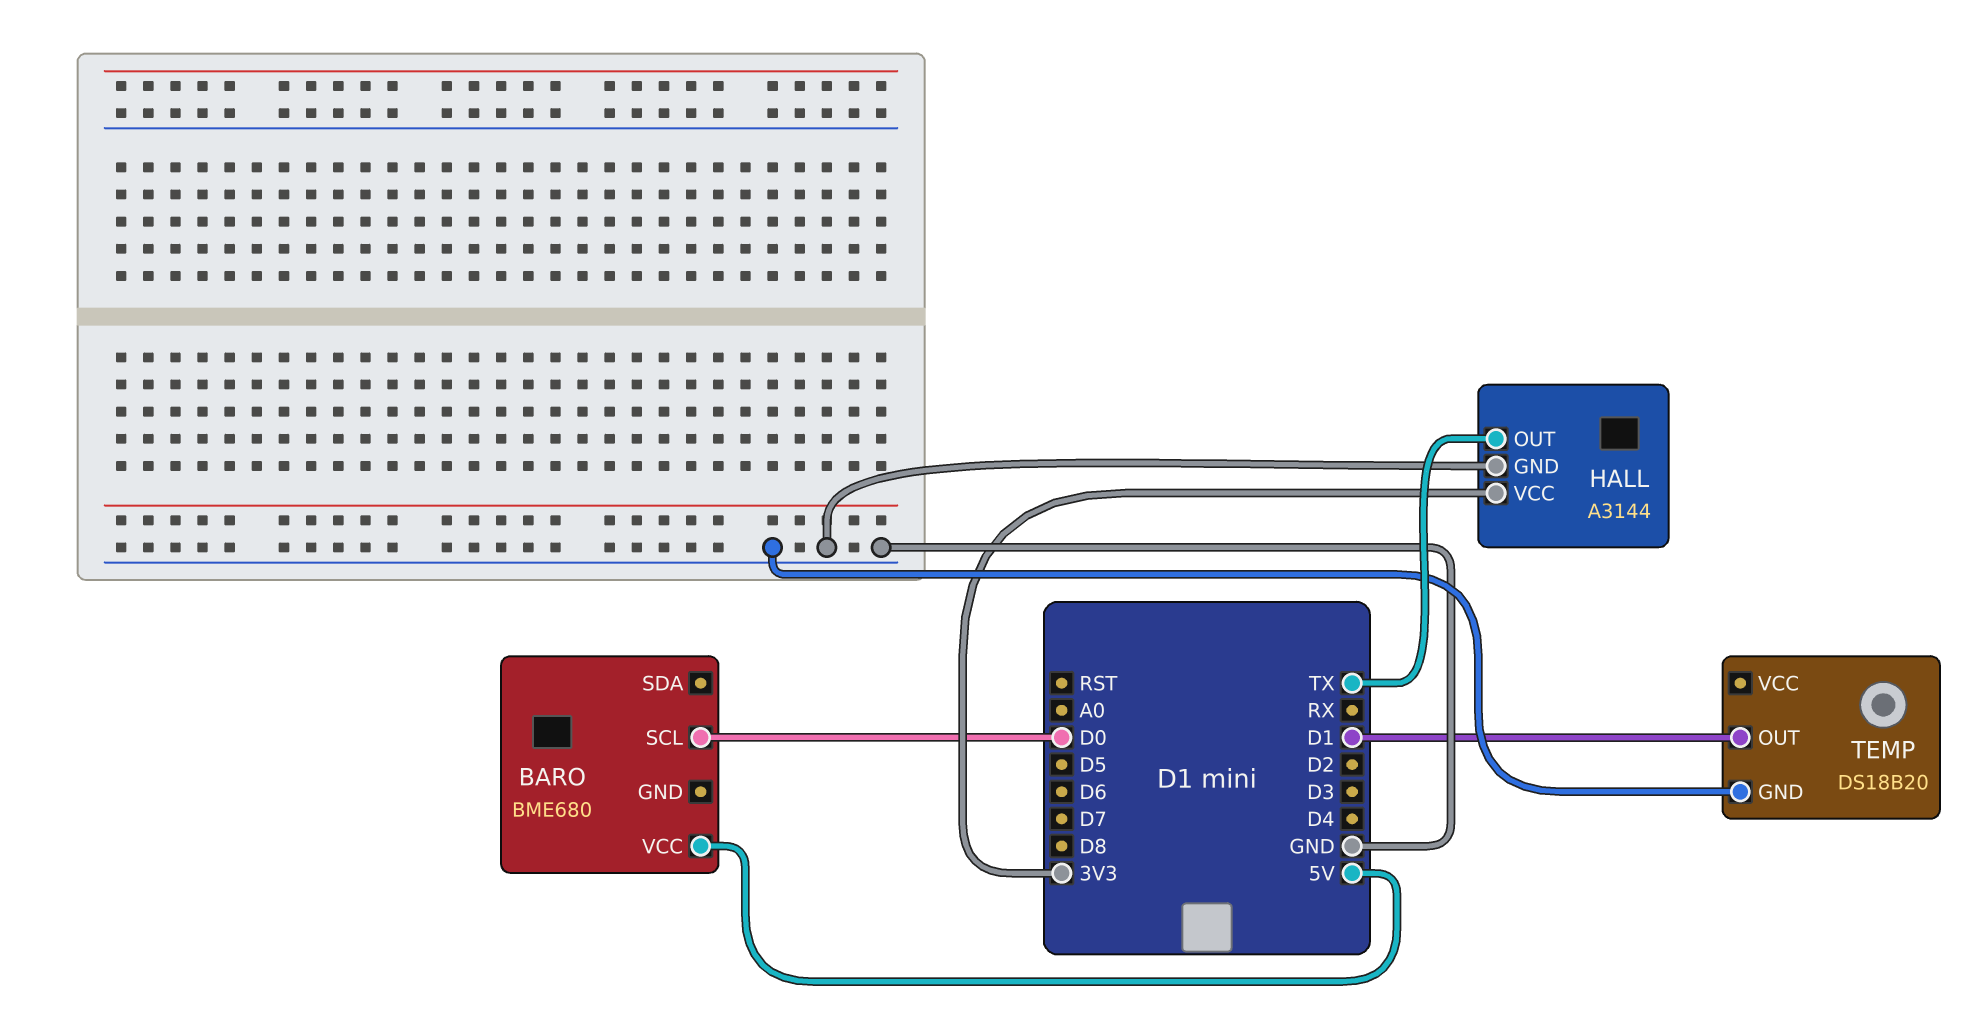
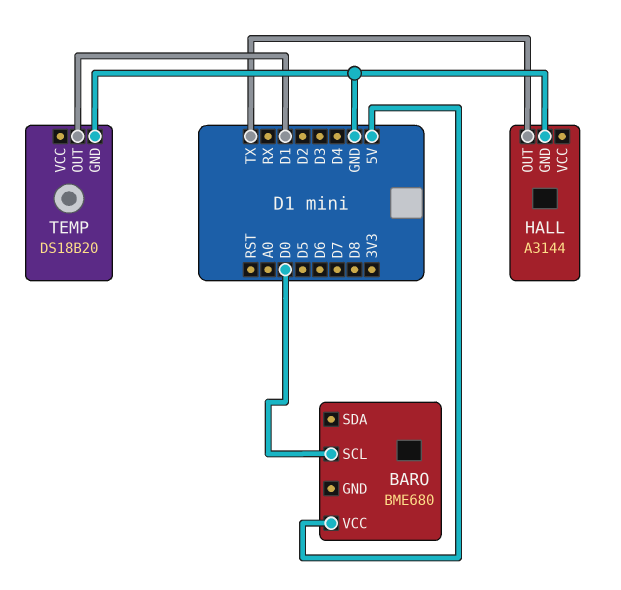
HALL pin VCC: 3V3 -> none

